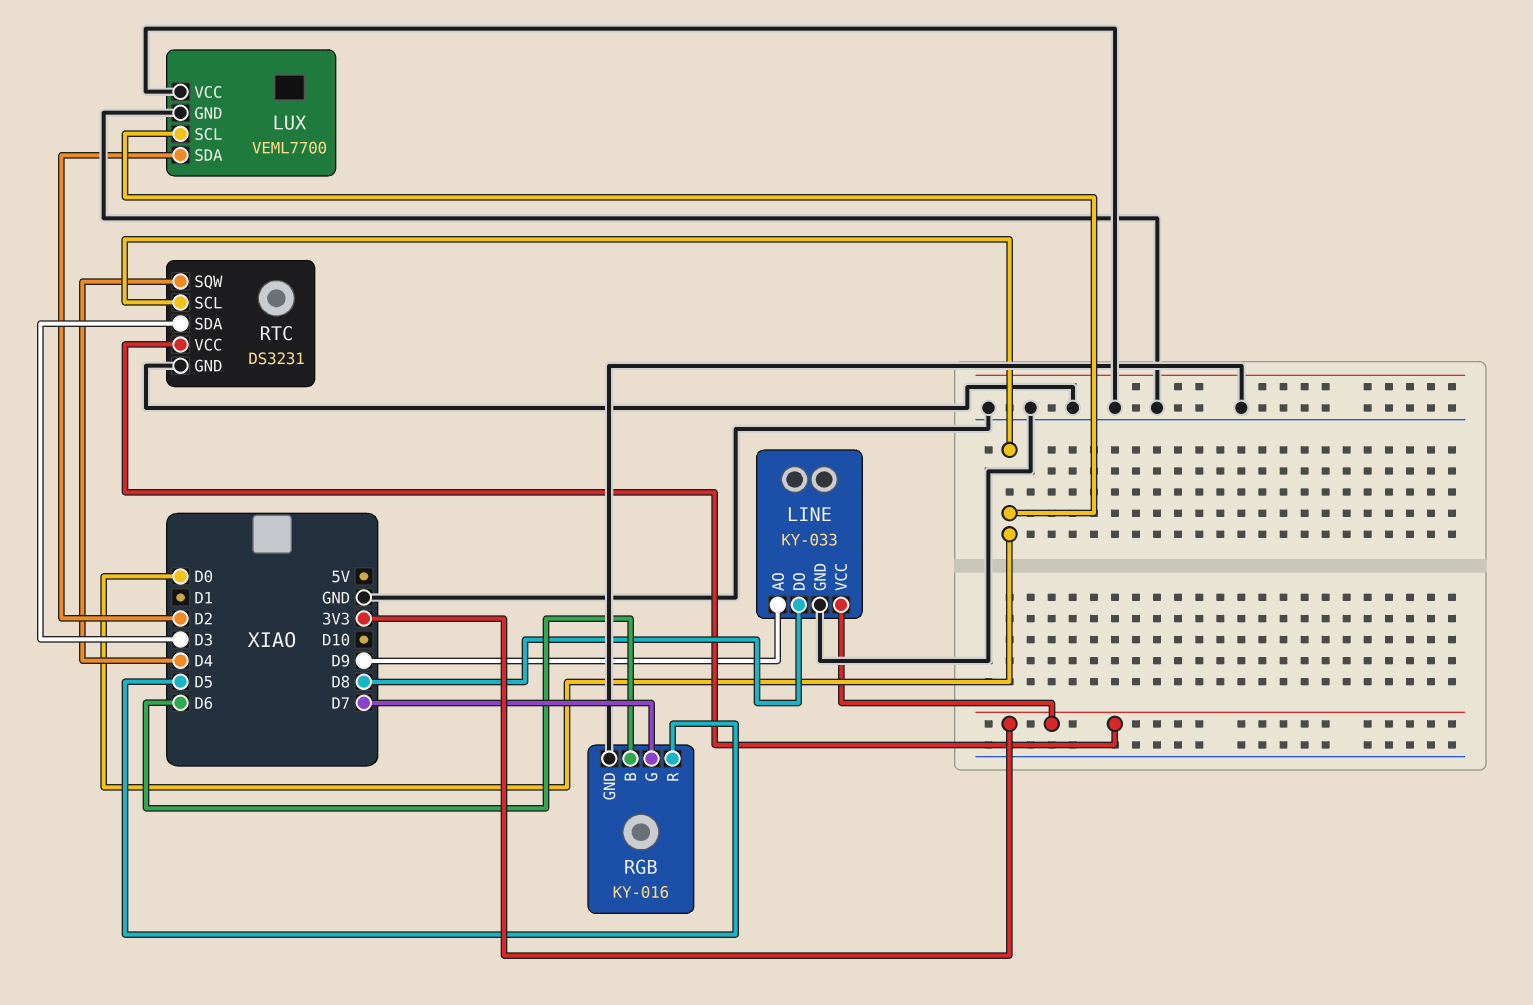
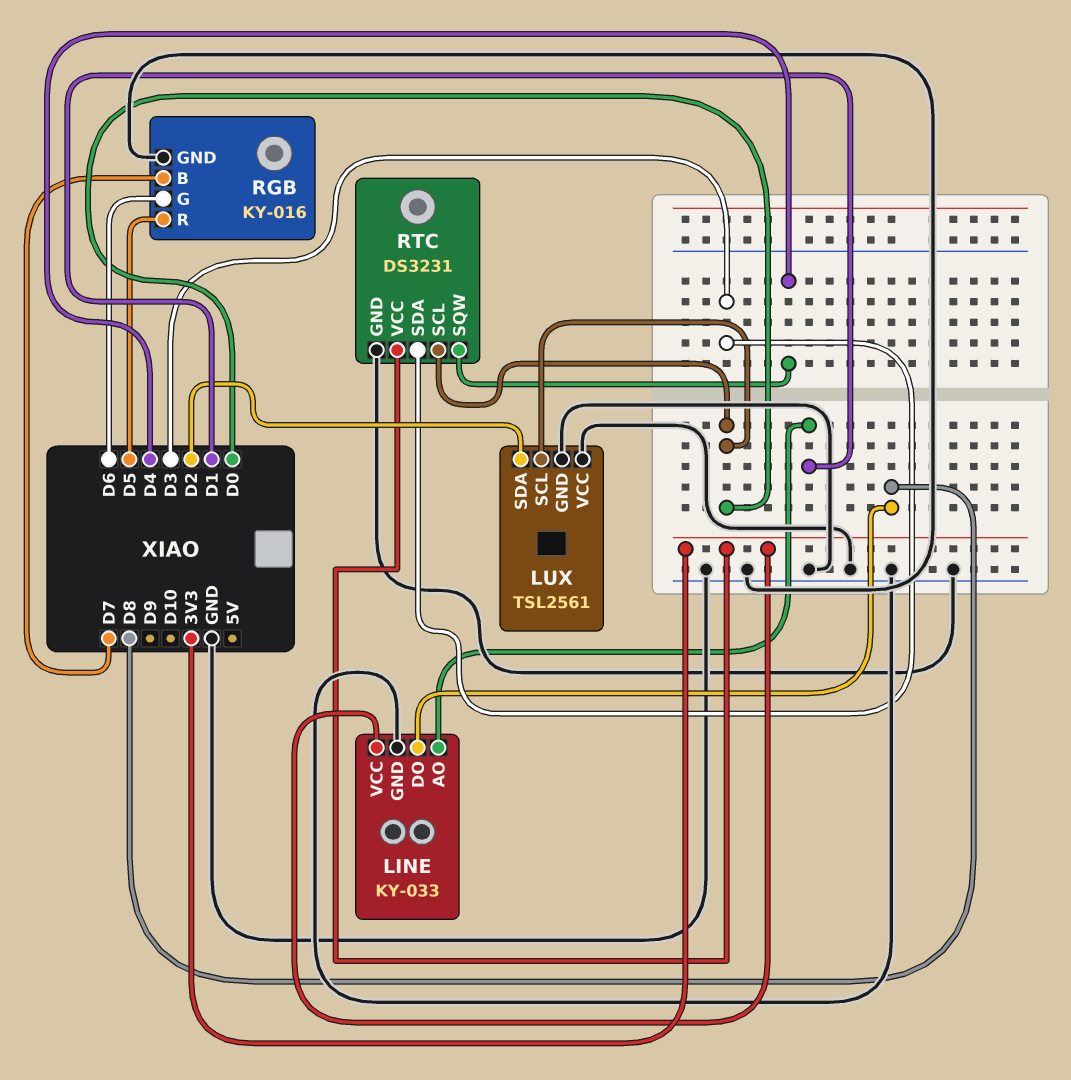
LINE pin AO: D9 -> D1
LUX: VEML7700 -> TSL2561
RGB pin B: D6 -> D7
RGB pin G: D7 -> D6

